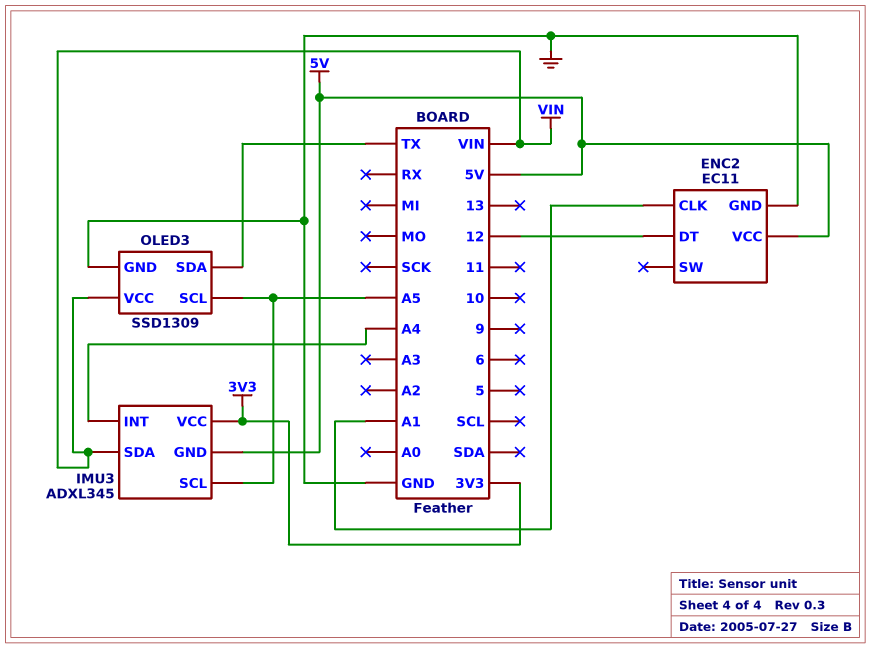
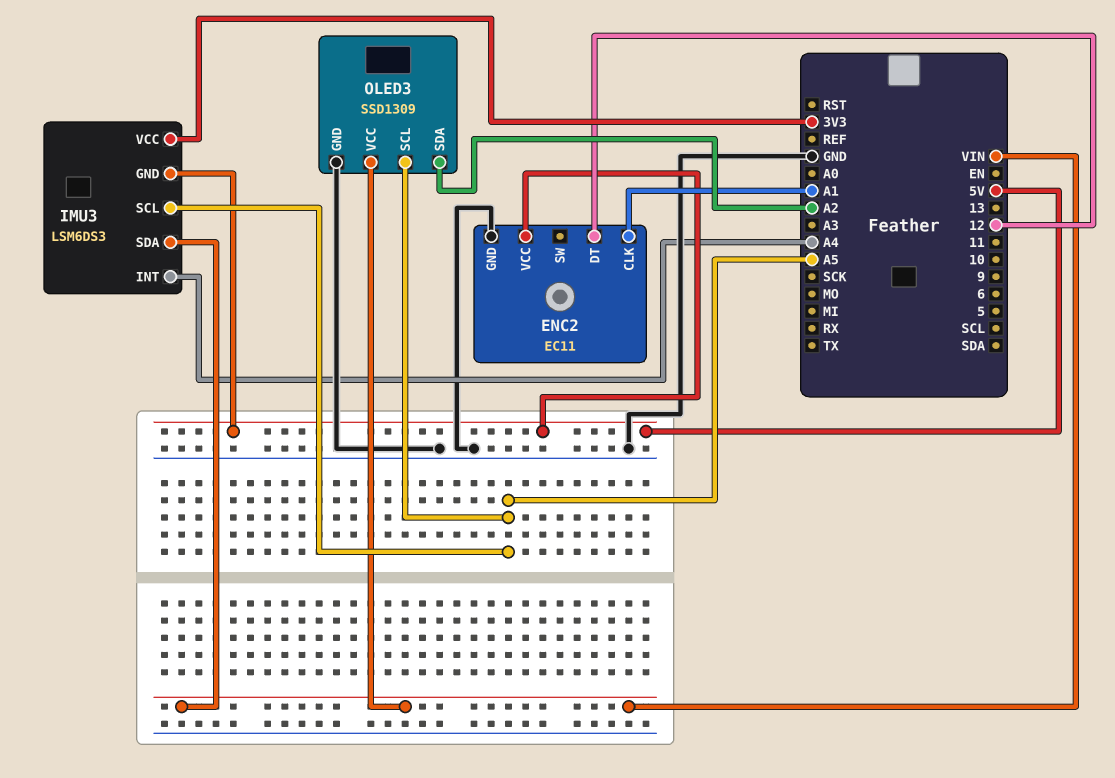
IMU3: ADXL345 -> LSM6DS3
OLED3 pin SDA: TX -> A2

